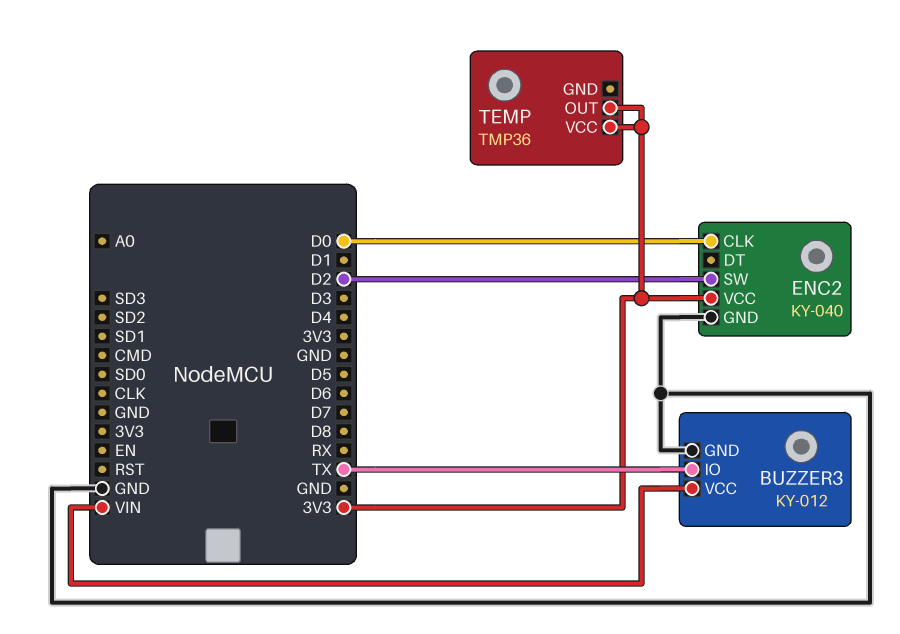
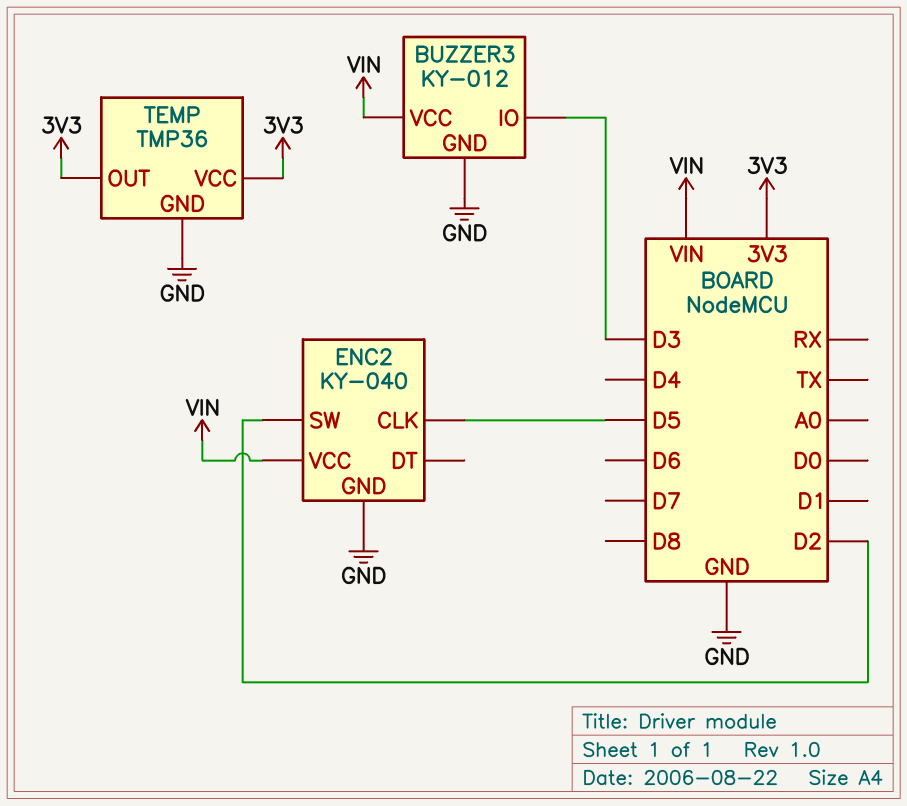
BUZZER3 pin IO: TX -> D3
ENC2 pin CLK: D0 -> D5
ENC2 pin VCC: 3V3 -> VIN
TEMP pin GND: none -> GND

